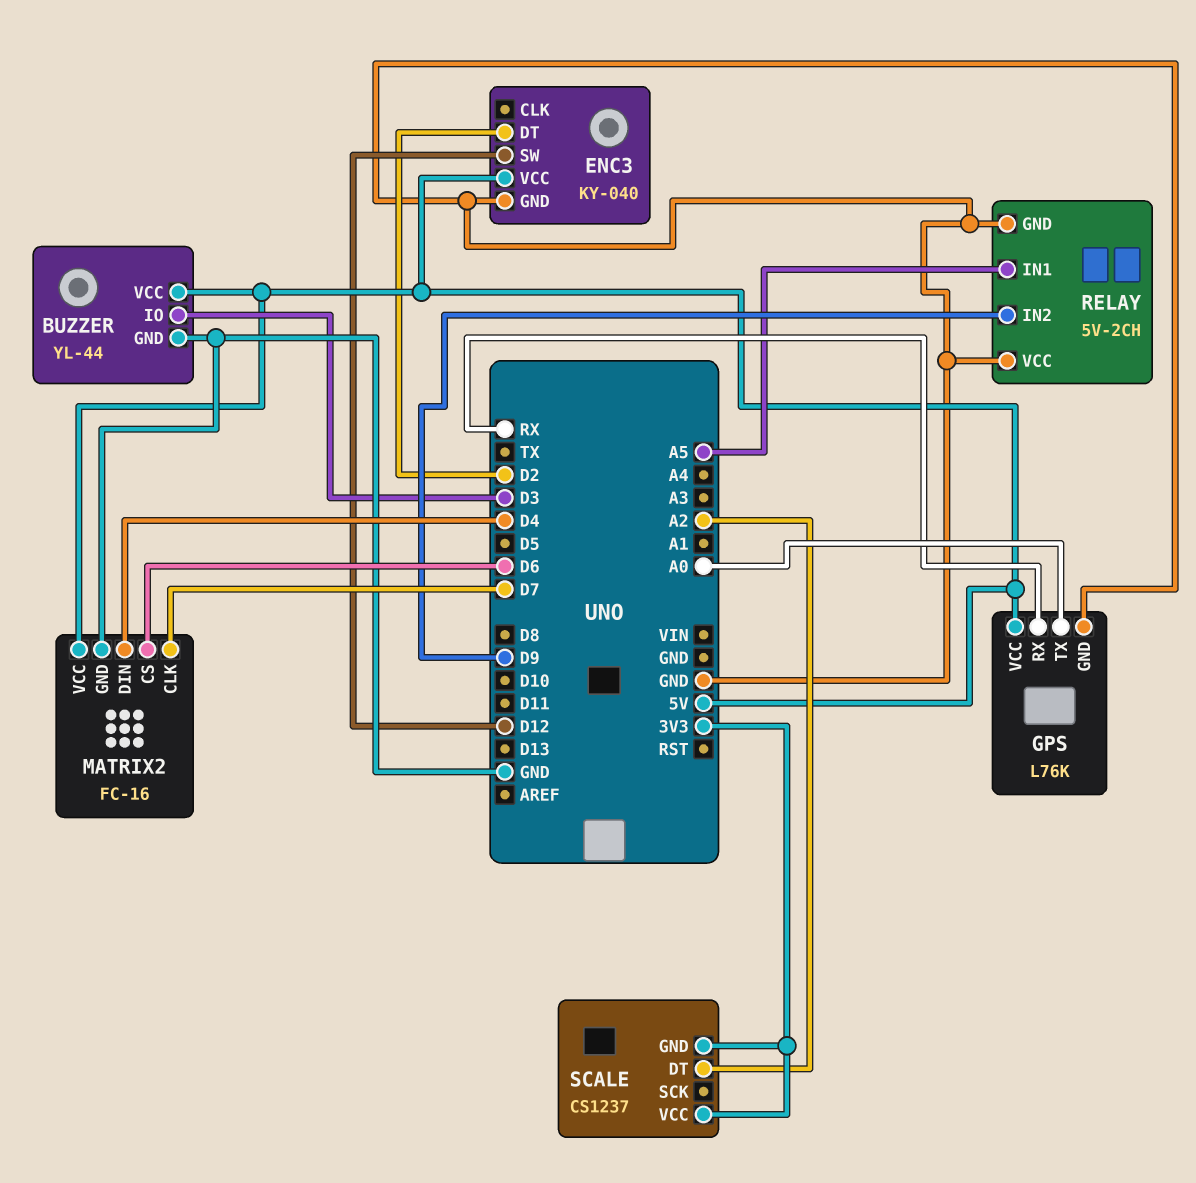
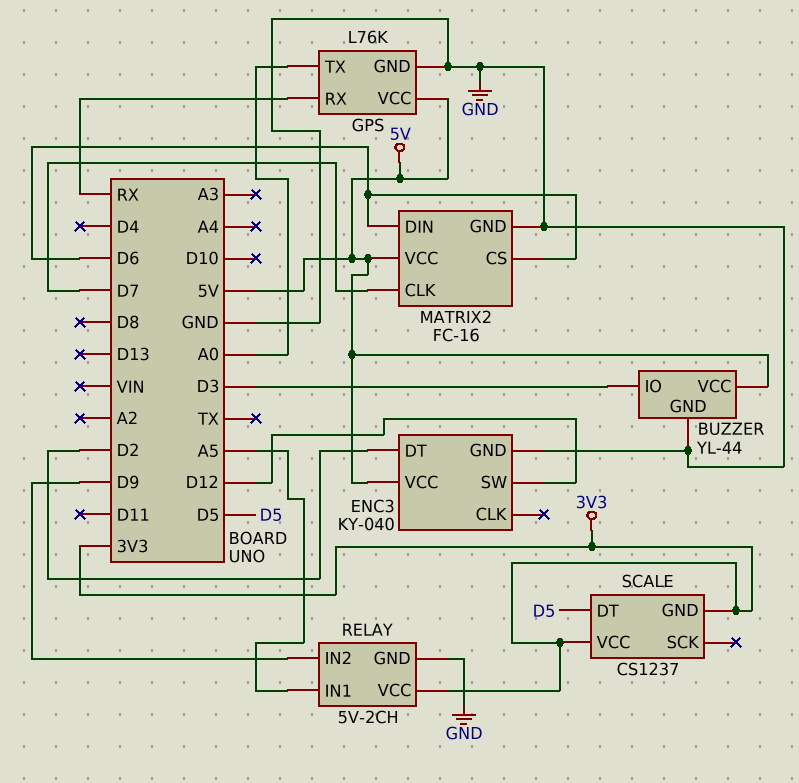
MATRIX2 pin DIN: D4 -> D6
RELAY pin VCC: GND -> 3V3
SCALE pin DT: A2 -> D5

